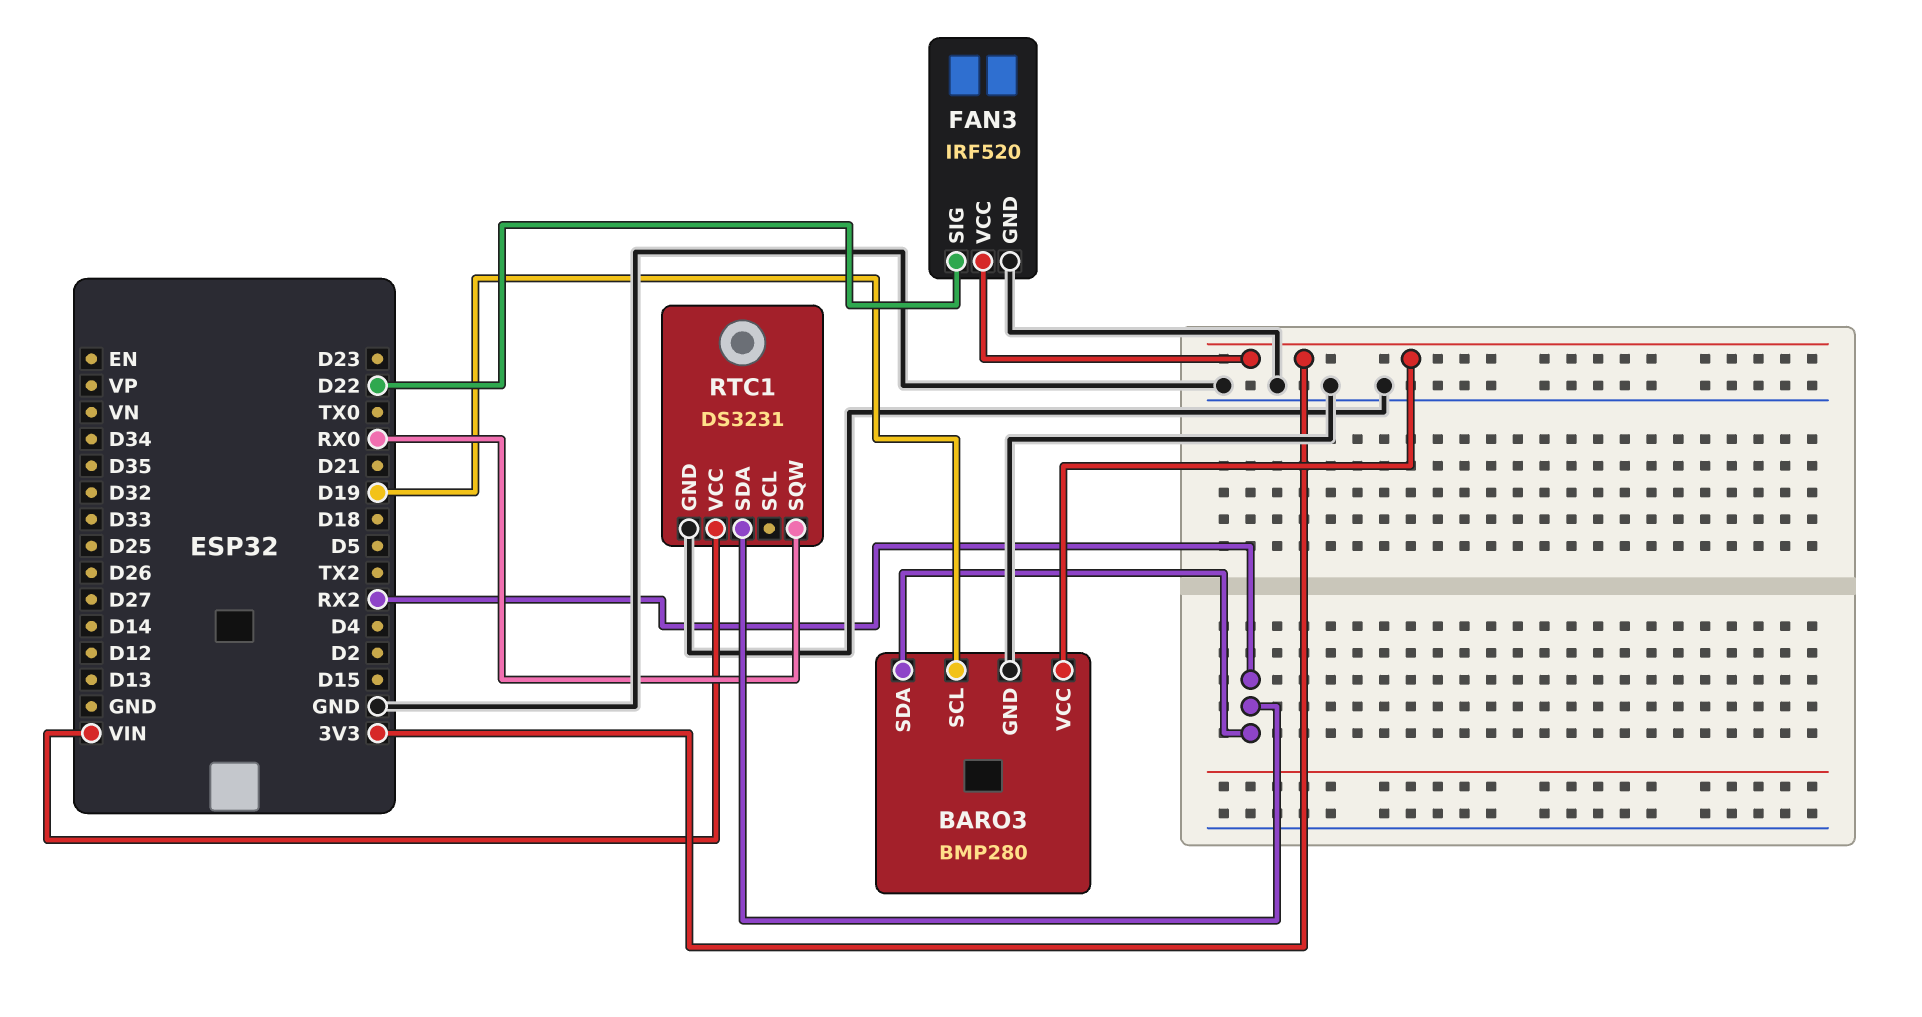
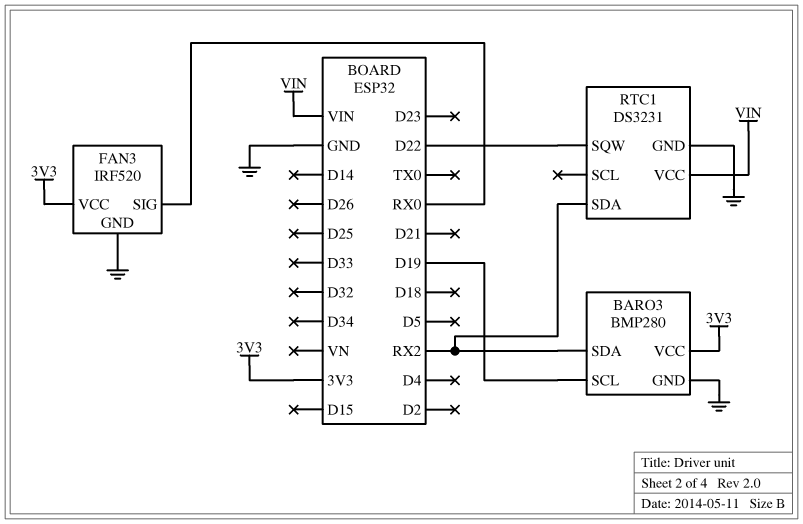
FAN3 pin SIG: D22 -> RX0
RTC1 pin SQW: RX0 -> D22

